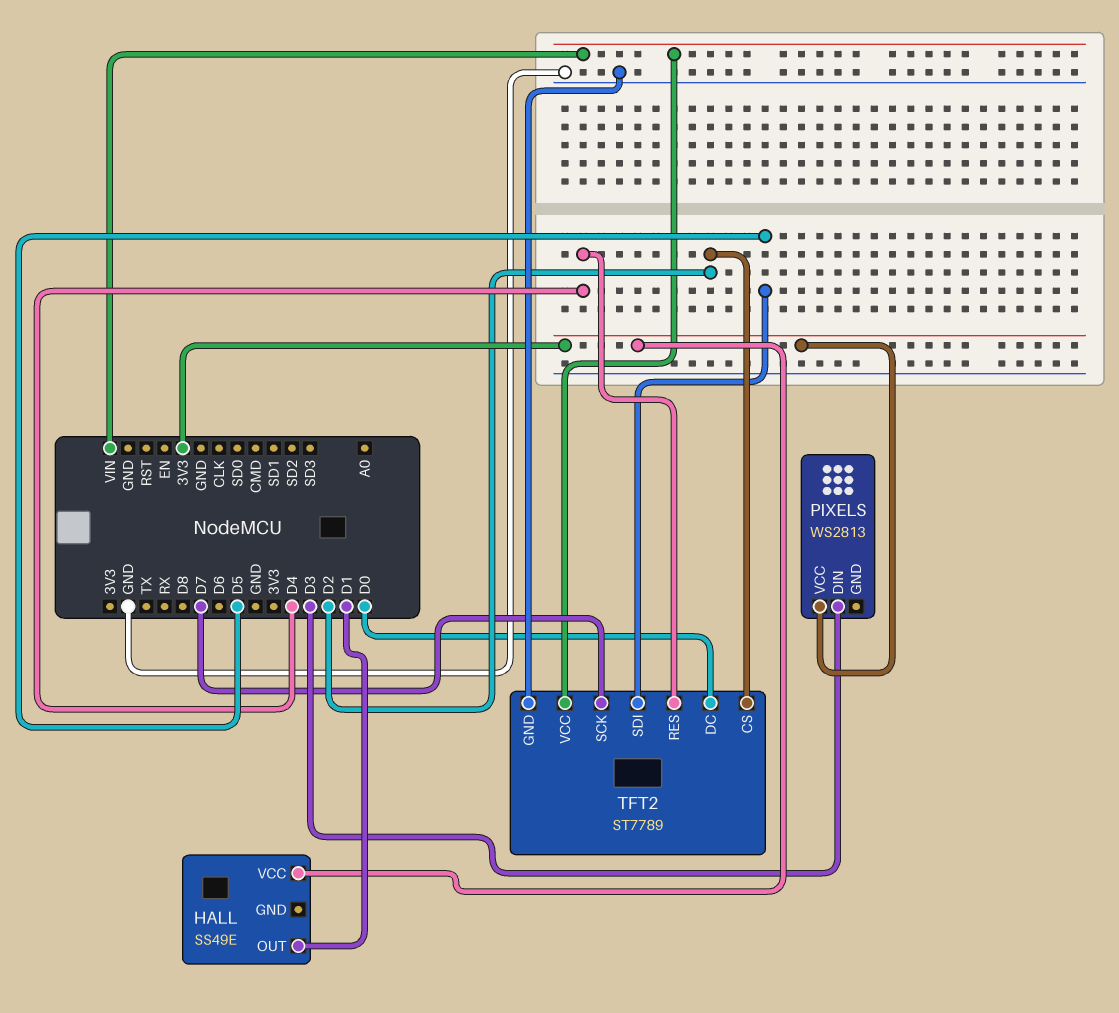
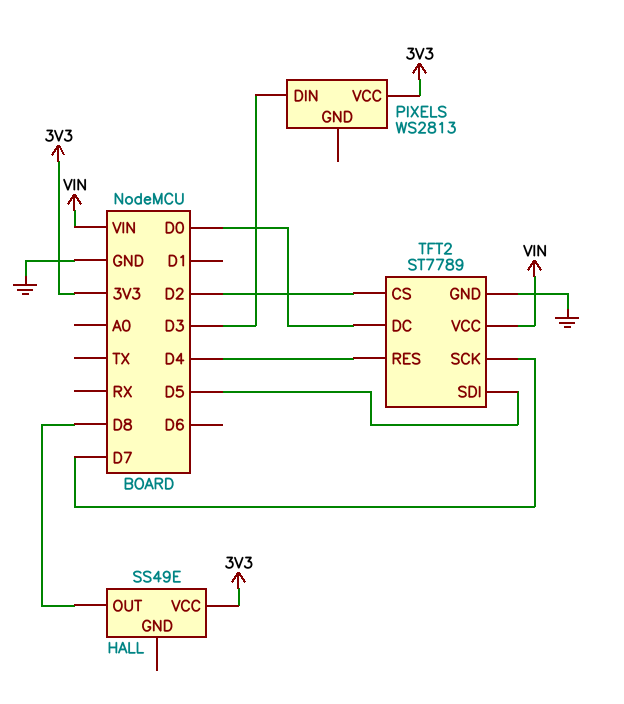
HALL pin OUT: D1 -> D8

